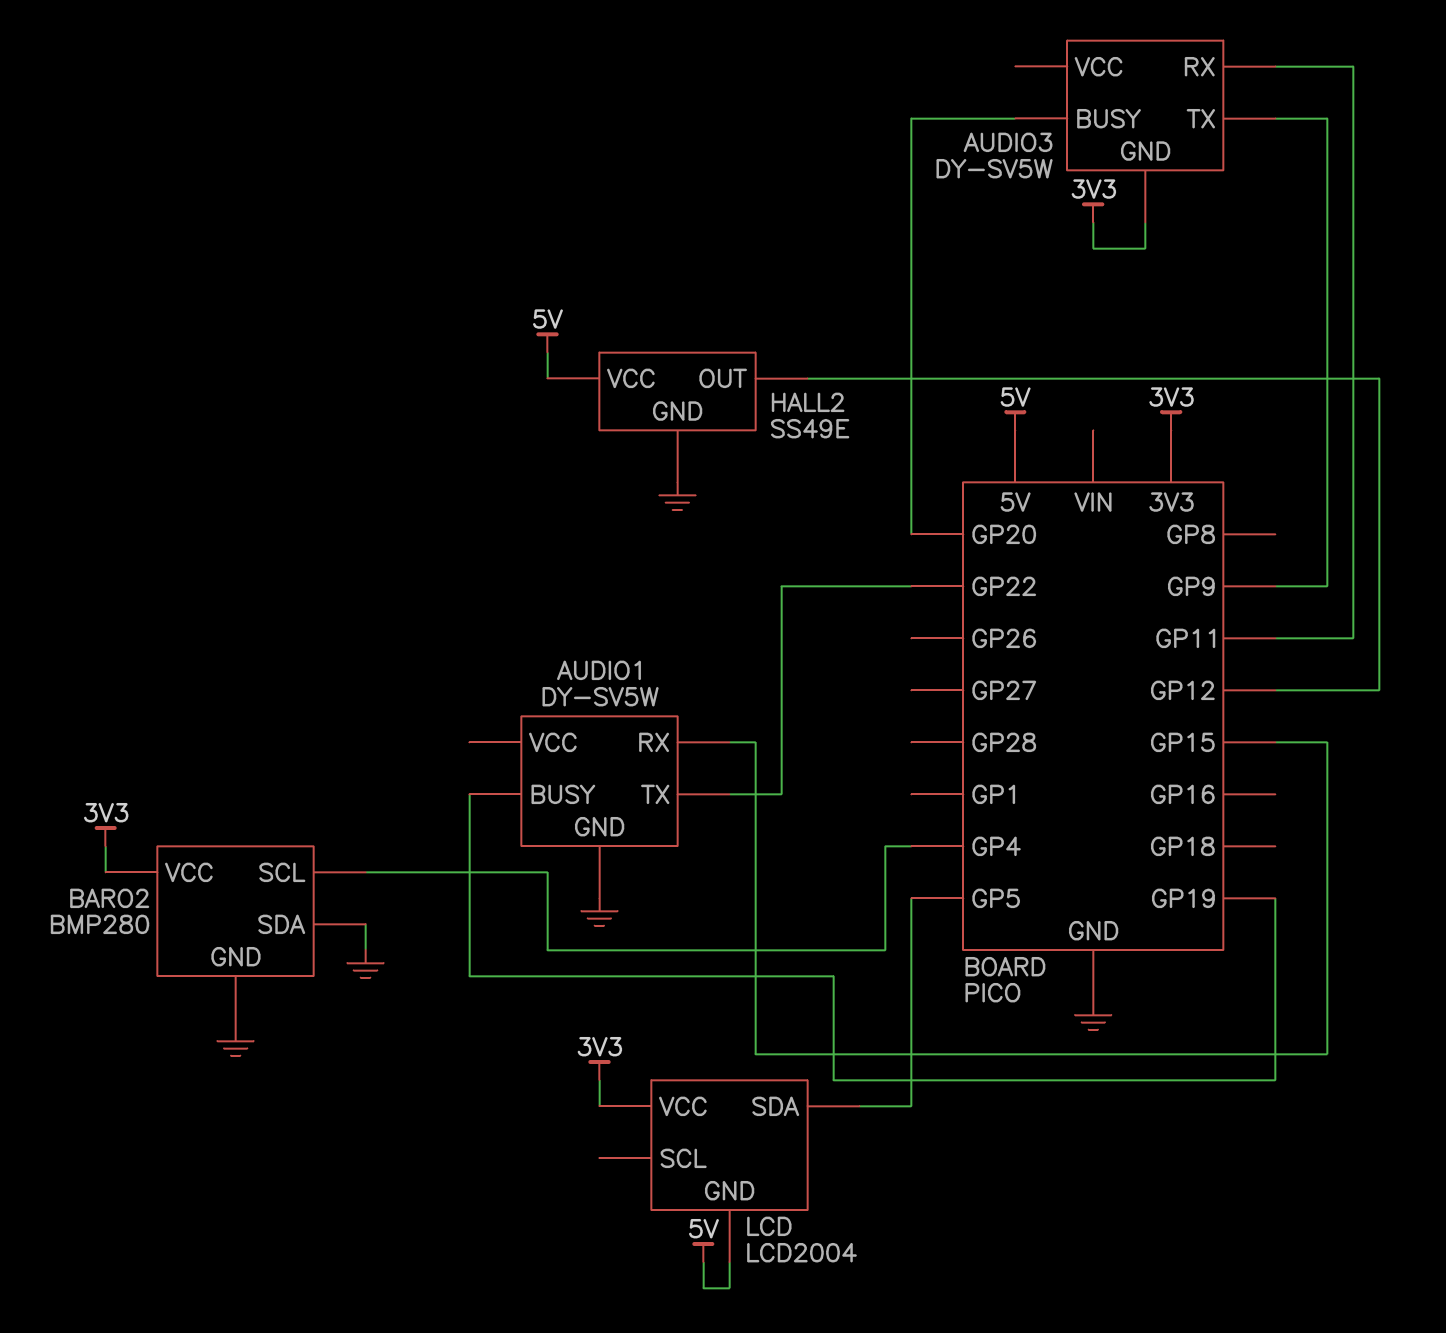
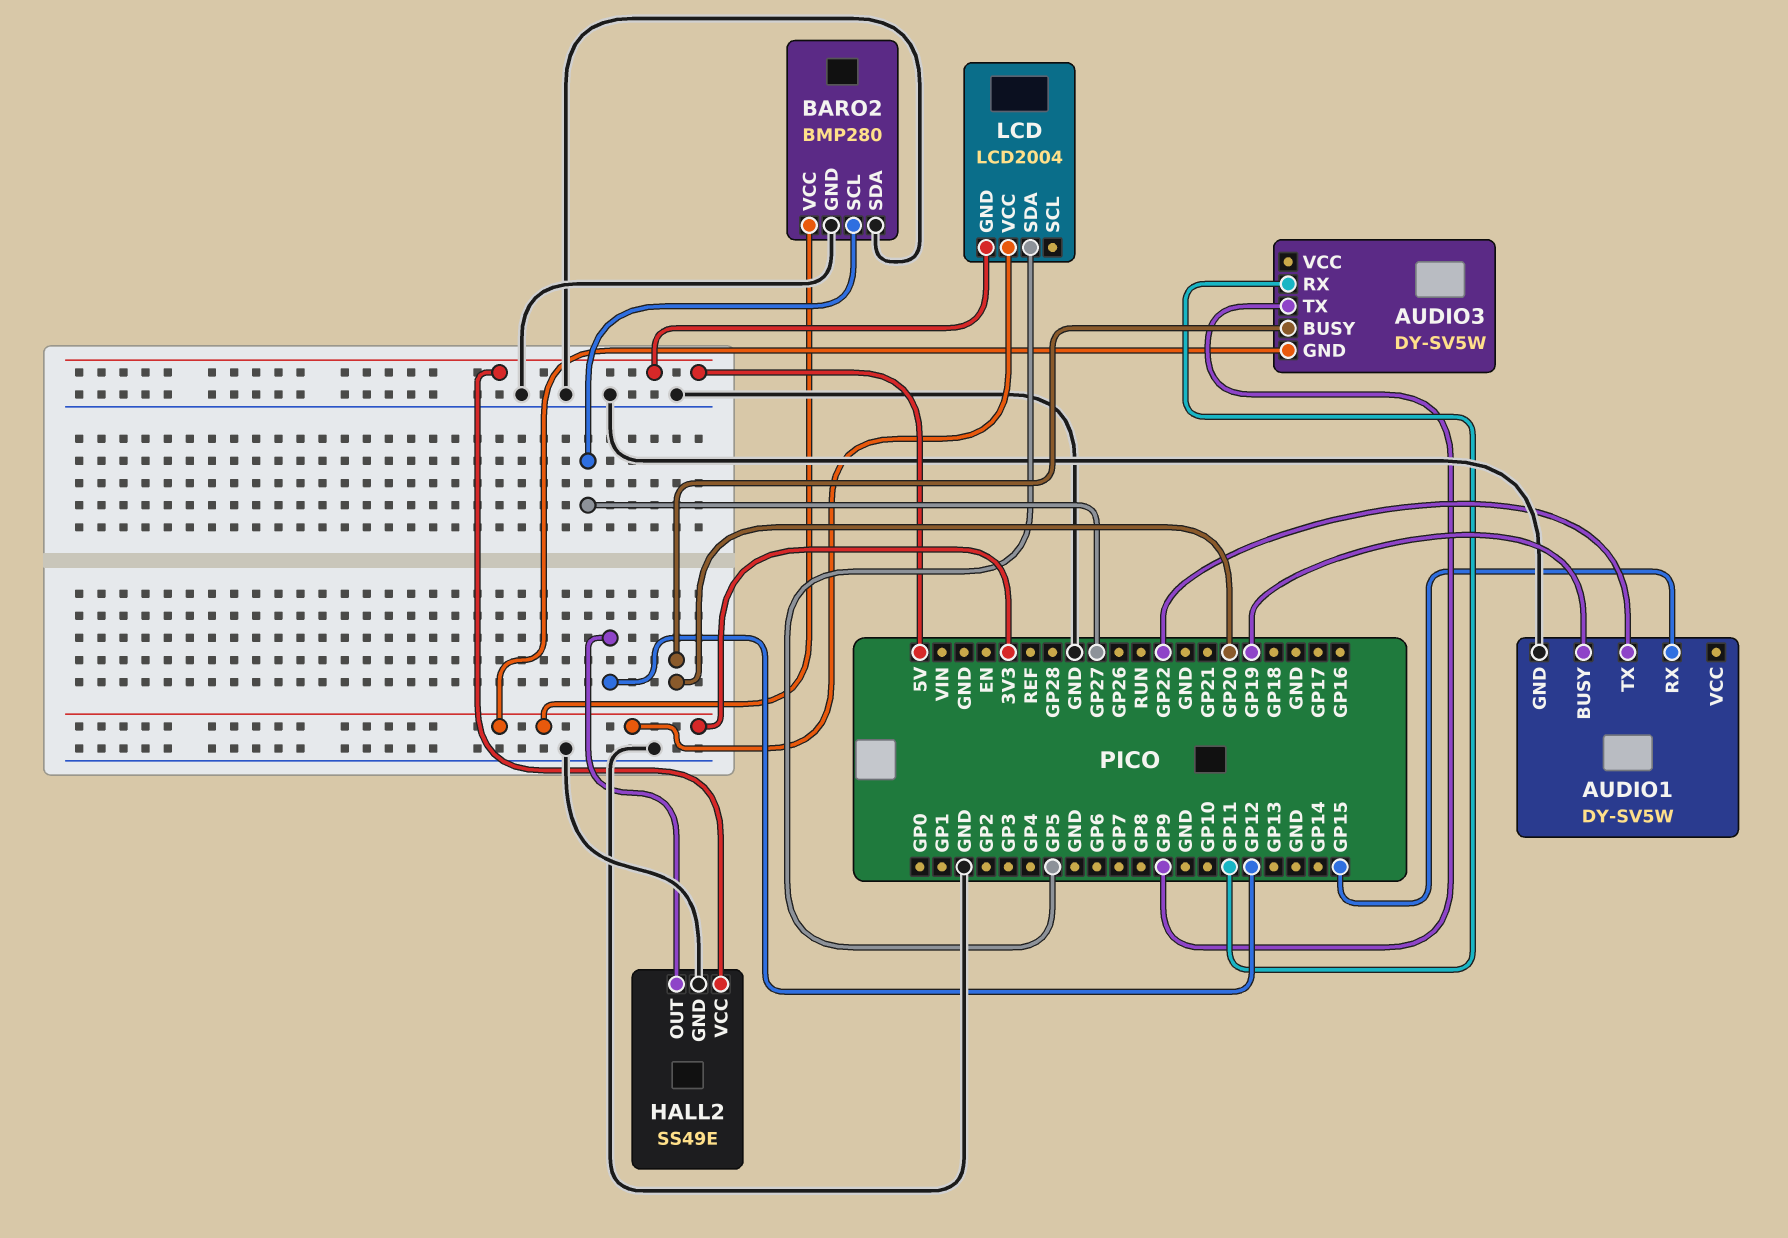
BARO2 pin SCL: GP4 -> GP27

